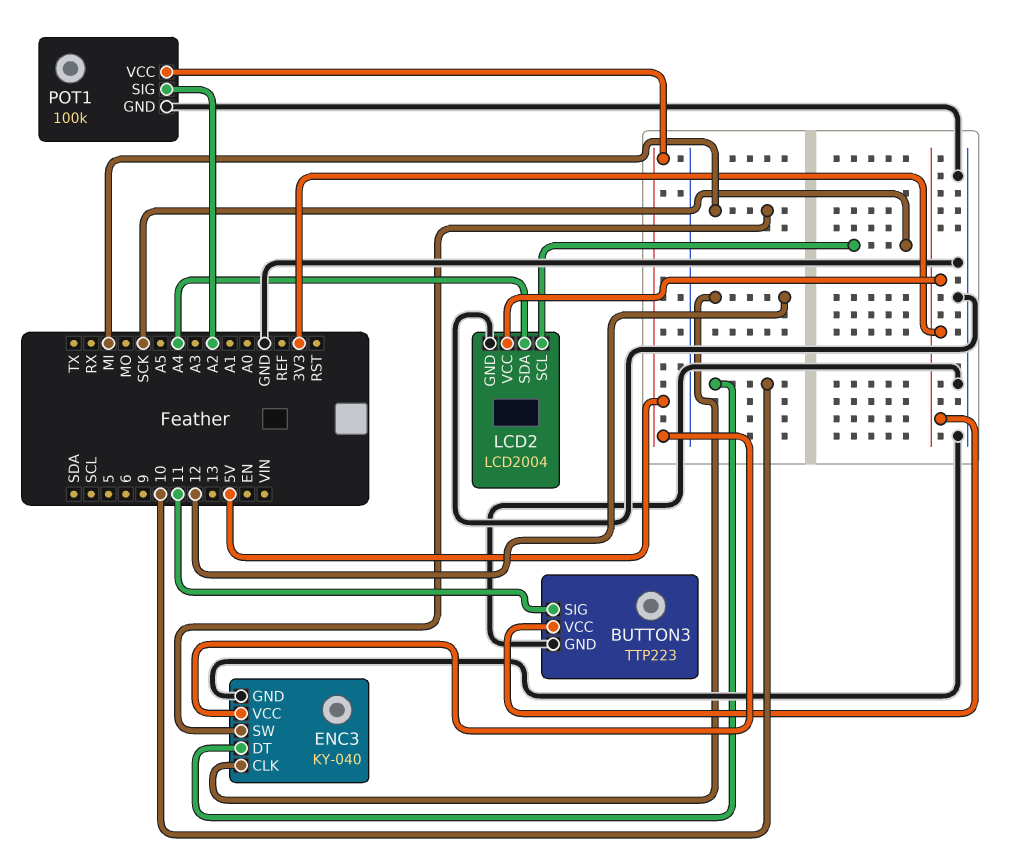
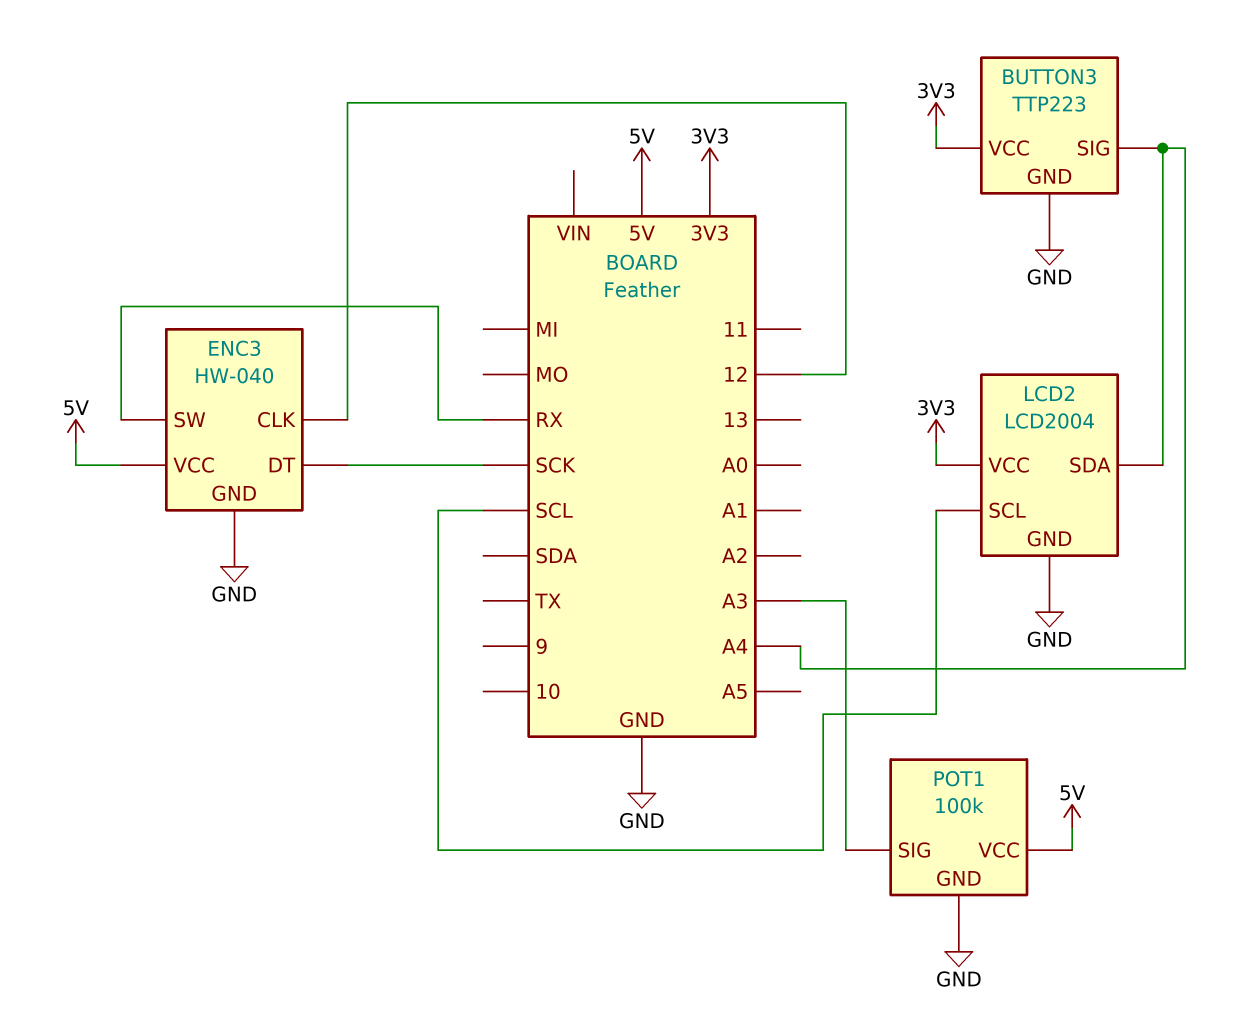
BUTTON3 pin SIG: 11 -> A4
ENC3: KY-040 -> HW-040
ENC3 pin DT: 10 -> SCK
ENC3 pin SW: MI -> RX
LCD2 pin SCL: SCK -> SCL
POT1 pin SIG: A2 -> A3

